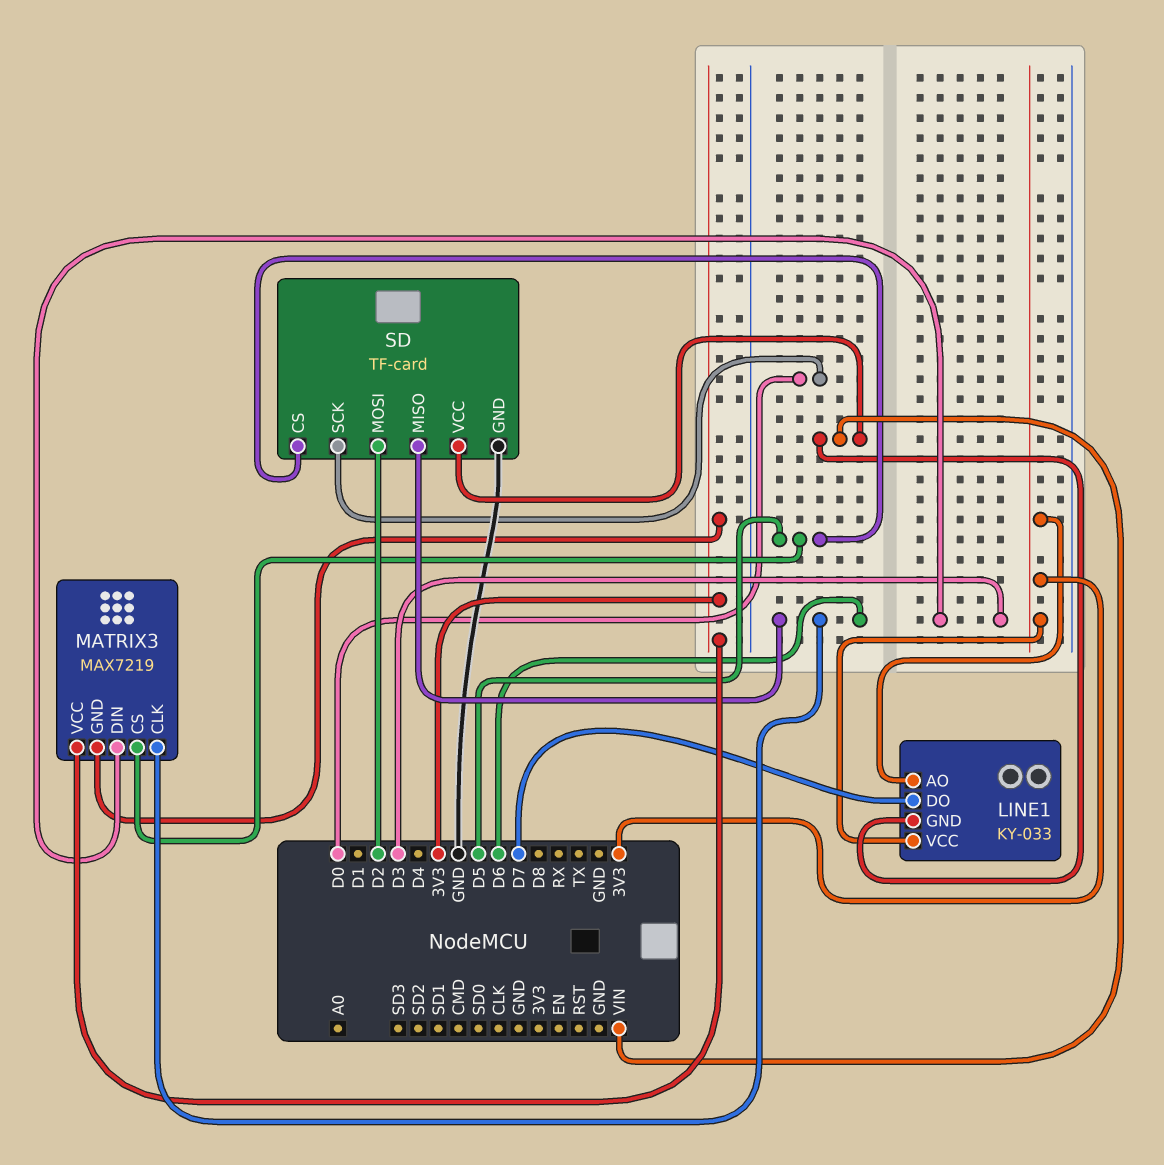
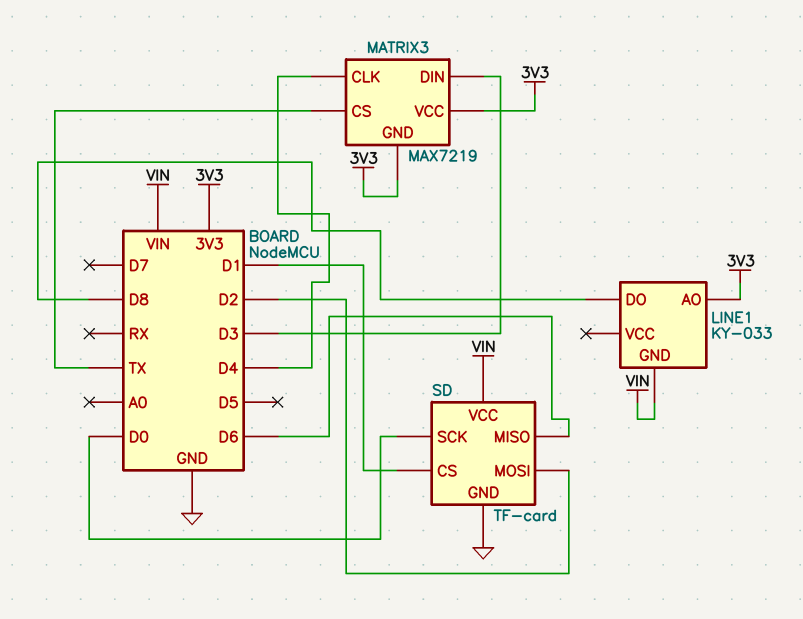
LINE1 pin DO: D7 -> D8
LINE1 pin VCC: 3V3 -> none
MATRIX3 pin CLK: D6 -> D4
MATRIX3 pin CS: D5 -> TX
SD pin CS: D5 -> D1

